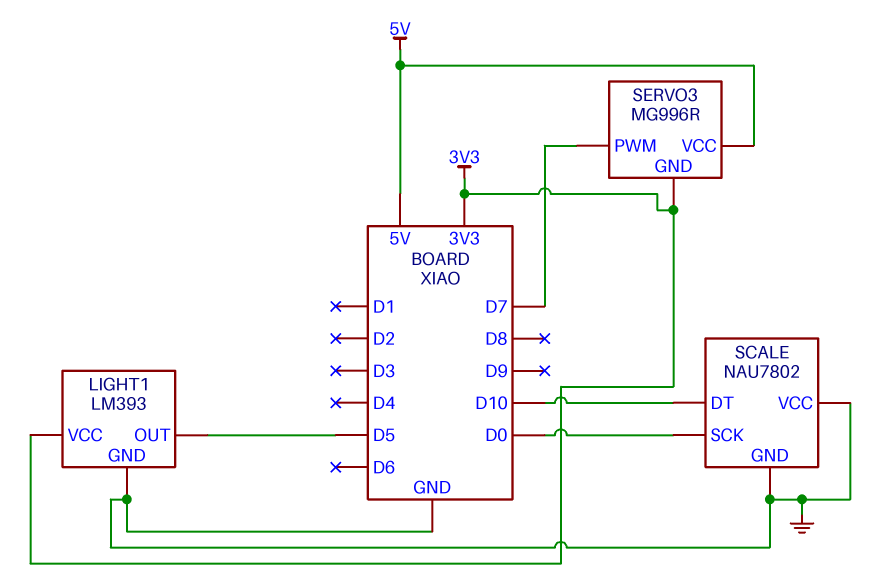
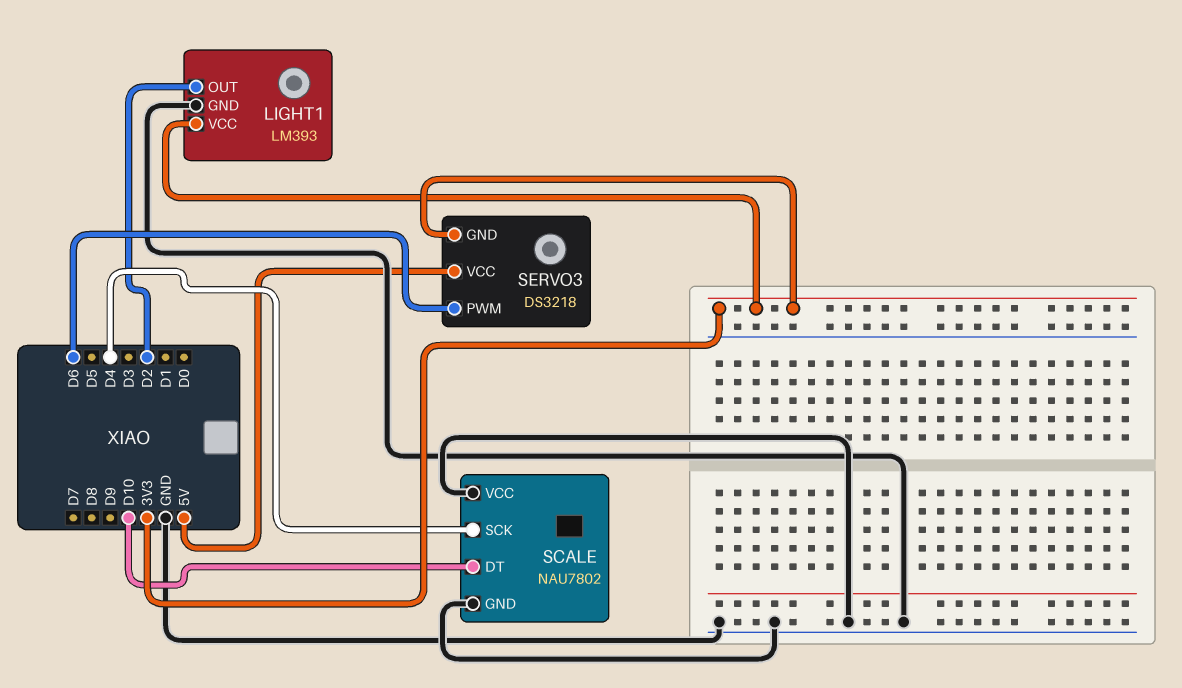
LIGHT1 pin OUT: D5 -> D2
SCALE pin SCK: D0 -> D4
SERVO3: MG996R -> DS3218
SERVO3 pin PWM: D7 -> D6

